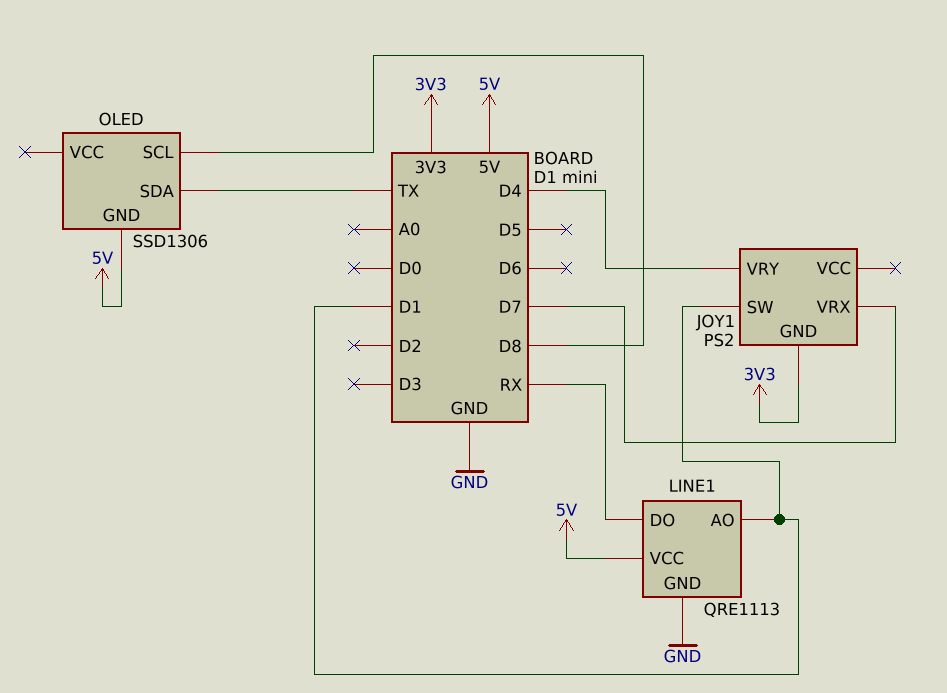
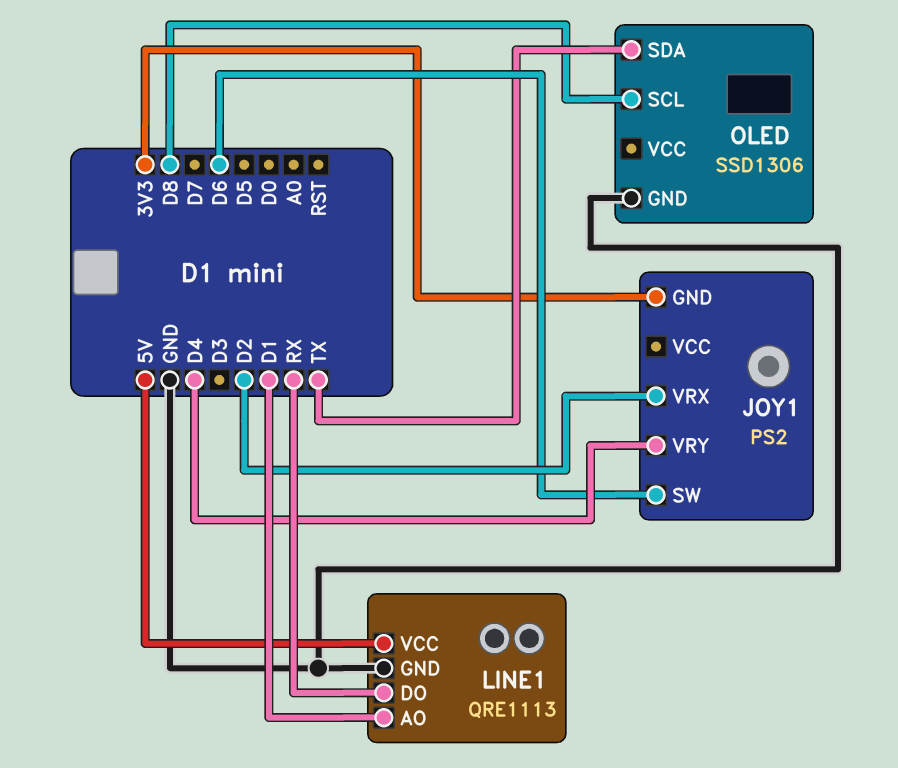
JOY1 pin SW: D1 -> D6
JOY1 pin VRX: D7 -> D2
OLED pin GND: 5V -> GND

